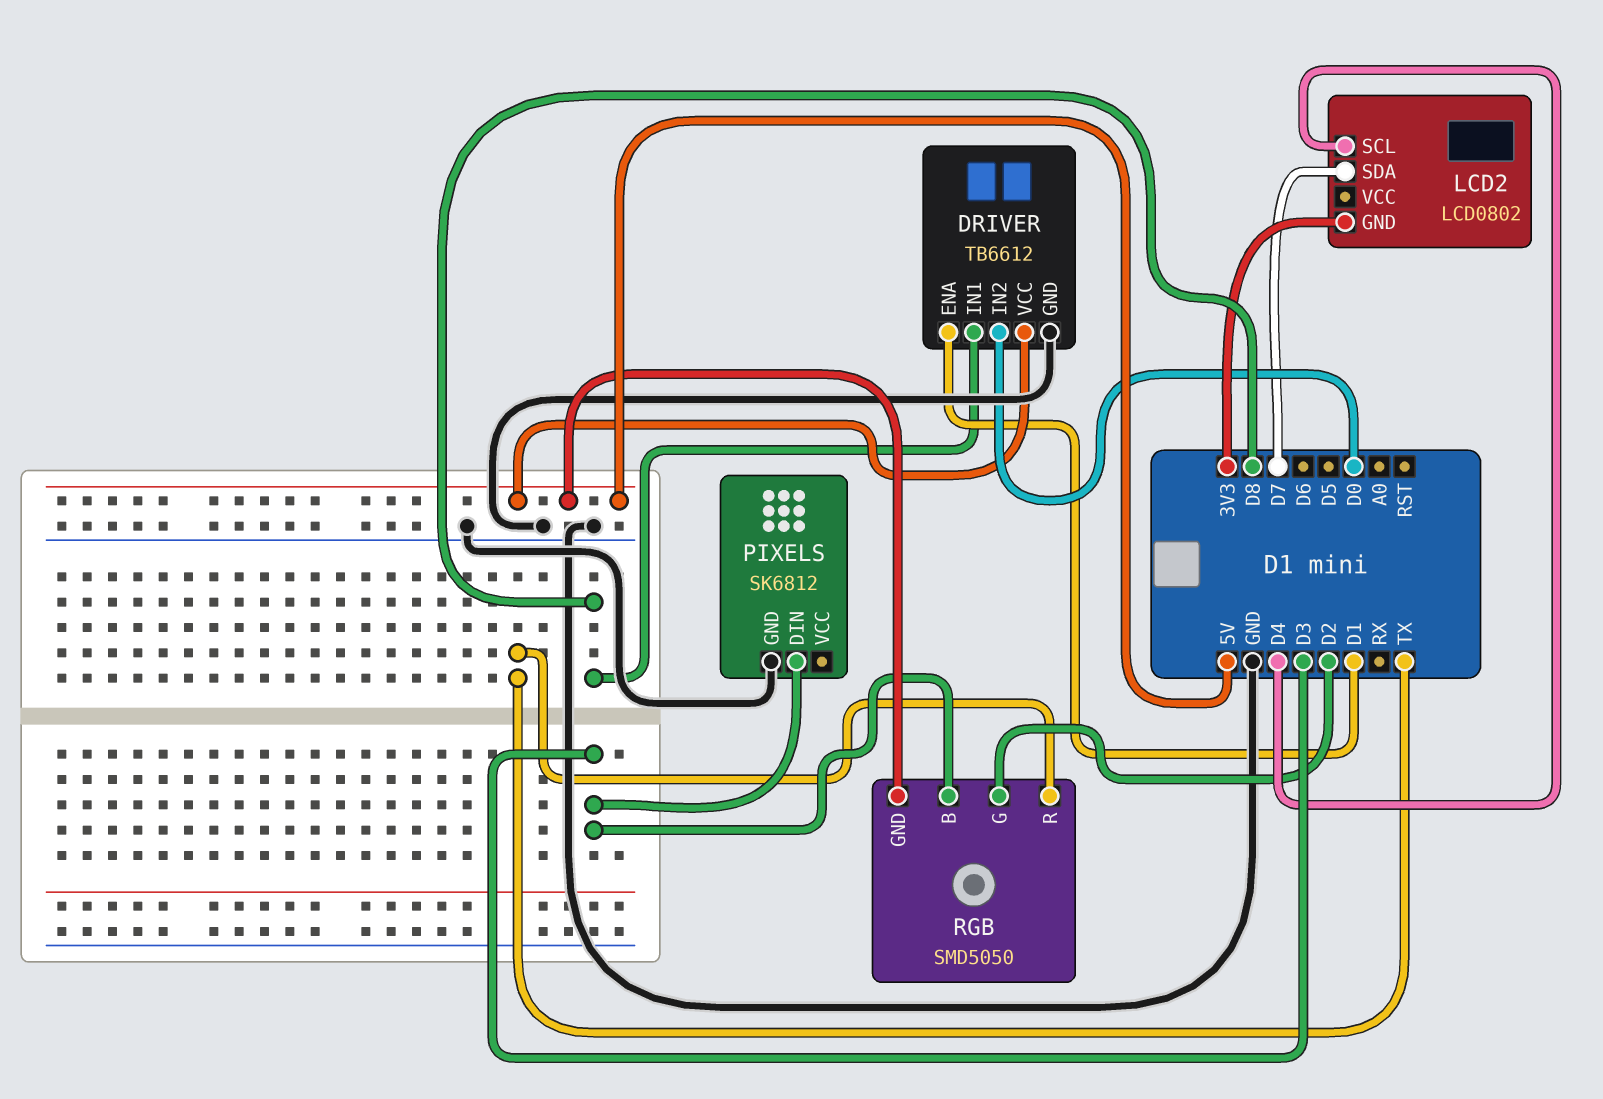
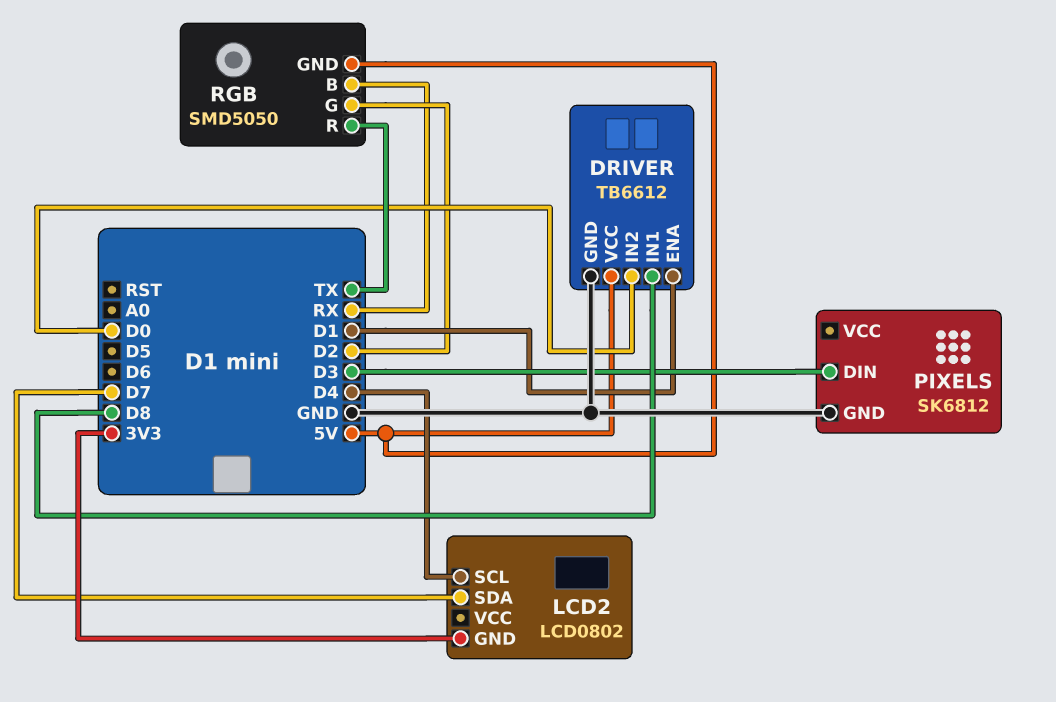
RGB pin B: D3 -> RX

